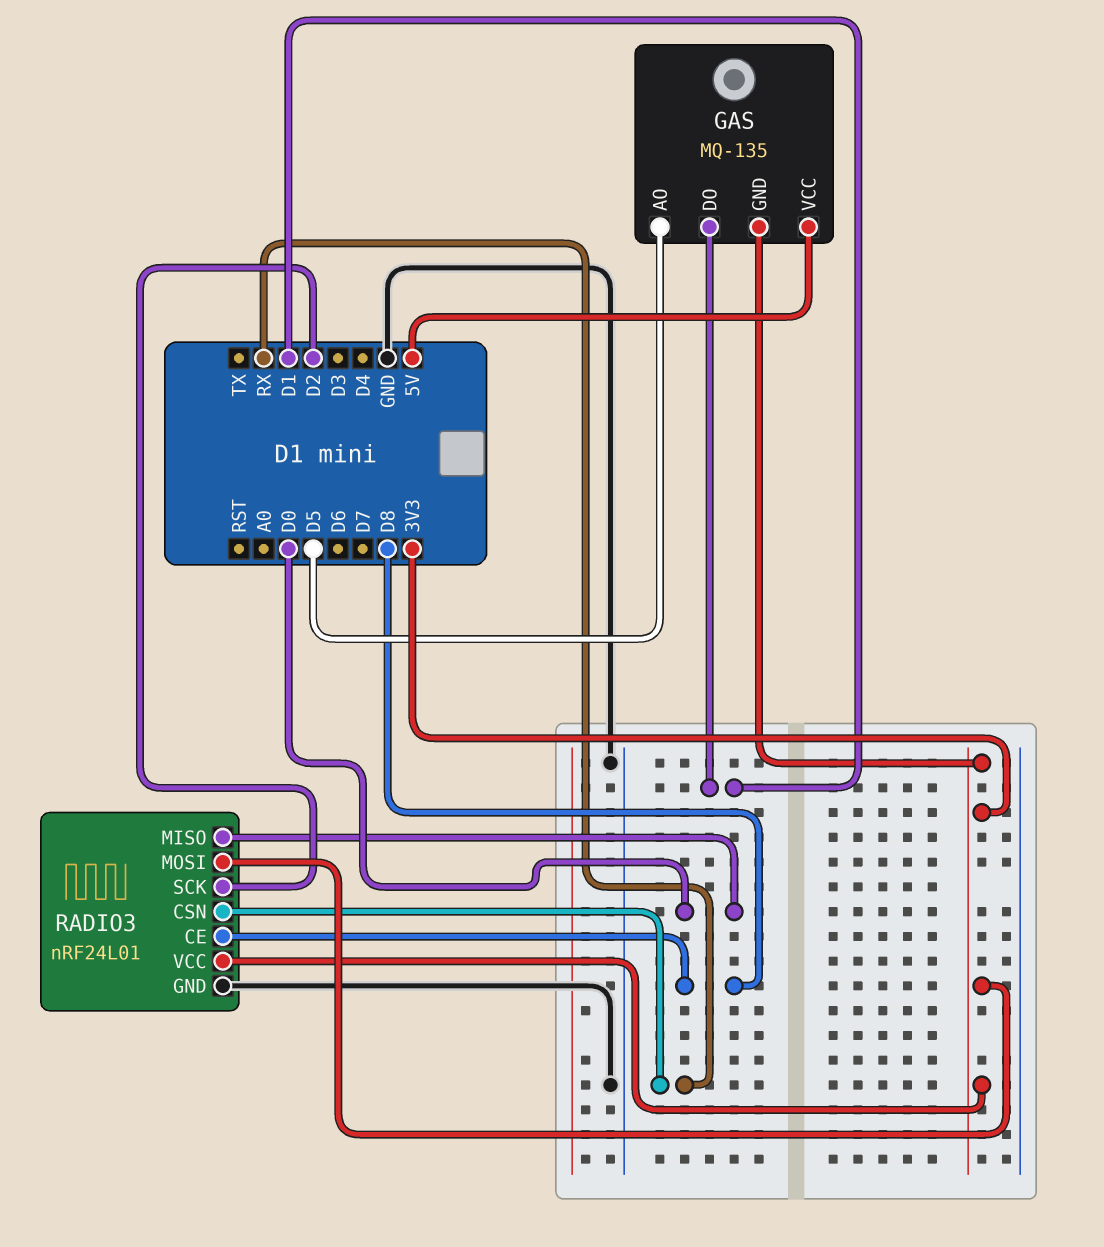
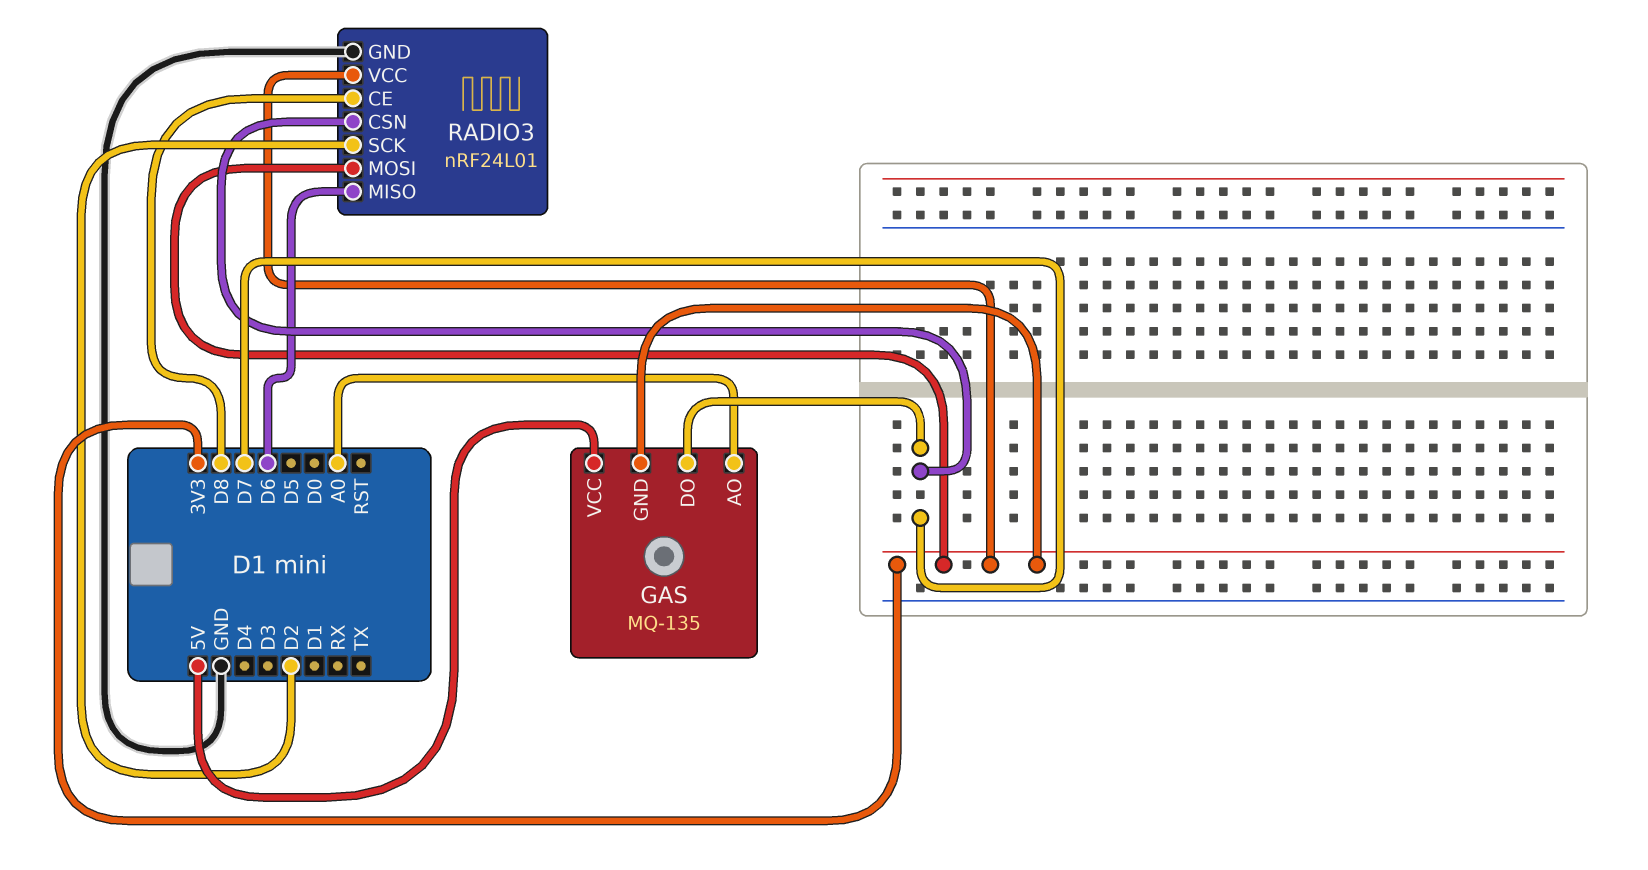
GAS pin AO: D5 -> A0
GAS pin DO: D1 -> D7
RADIO3 pin CSN: RX -> D7
RADIO3 pin MISO: D0 -> D6

